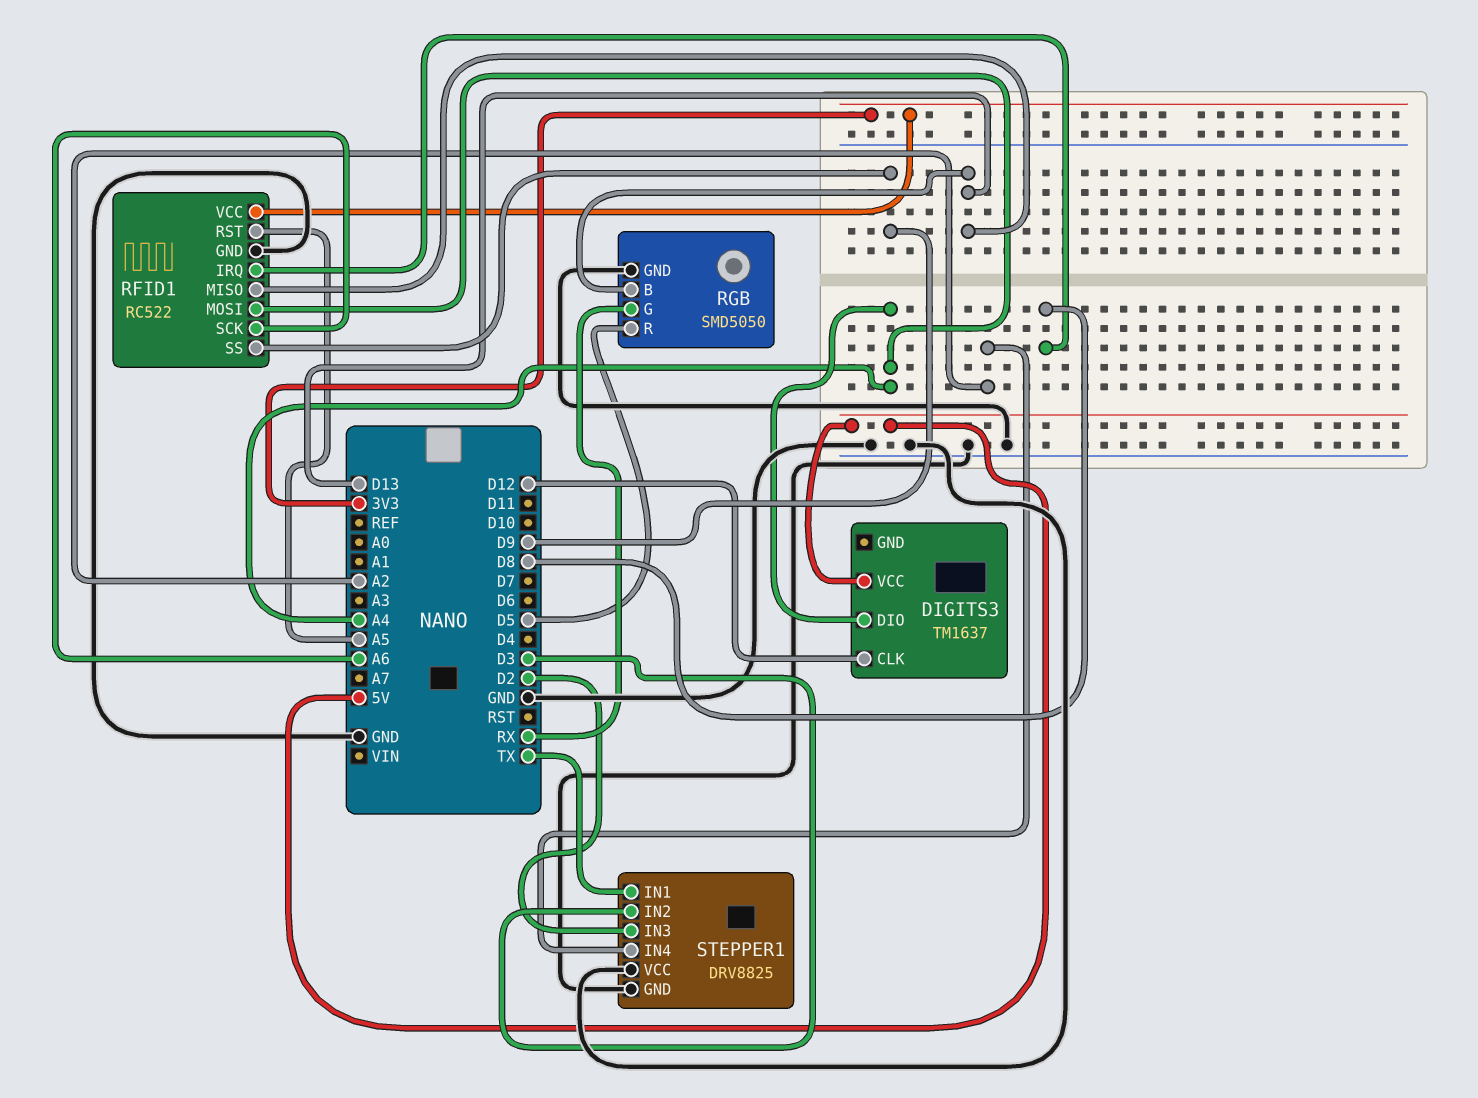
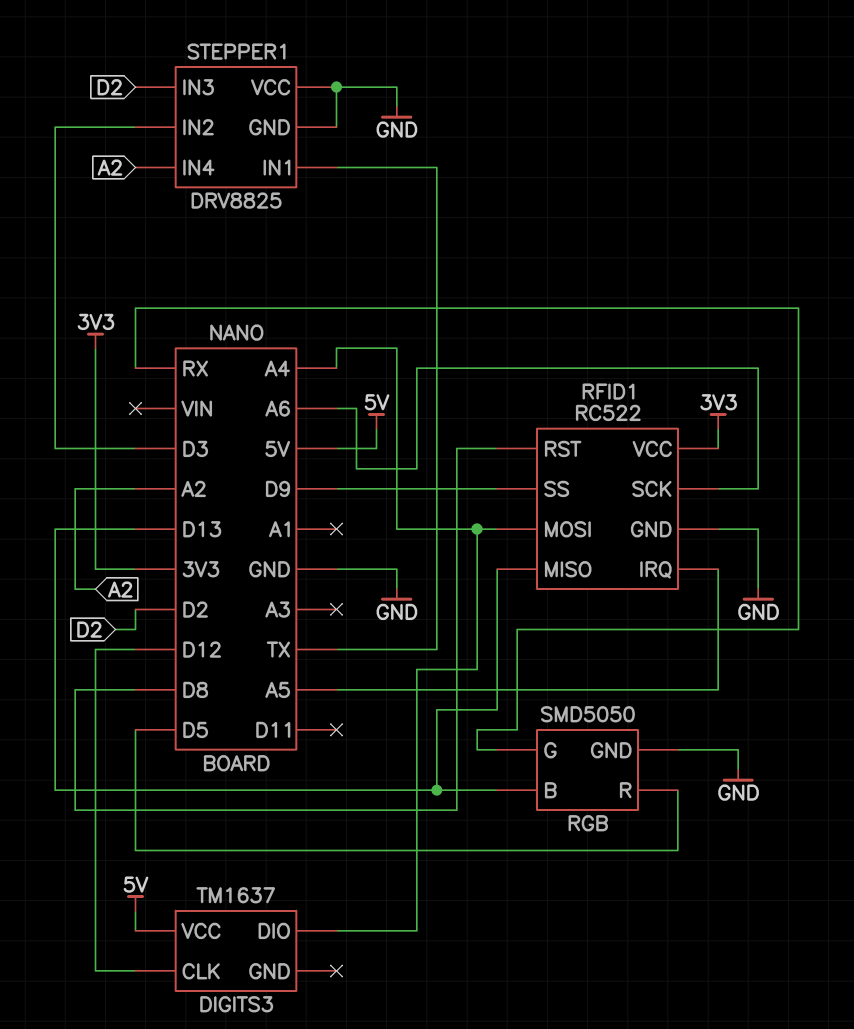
RFID1 pin IRQ: D8 -> A5
RFID1 pin RST: A5 -> D8

